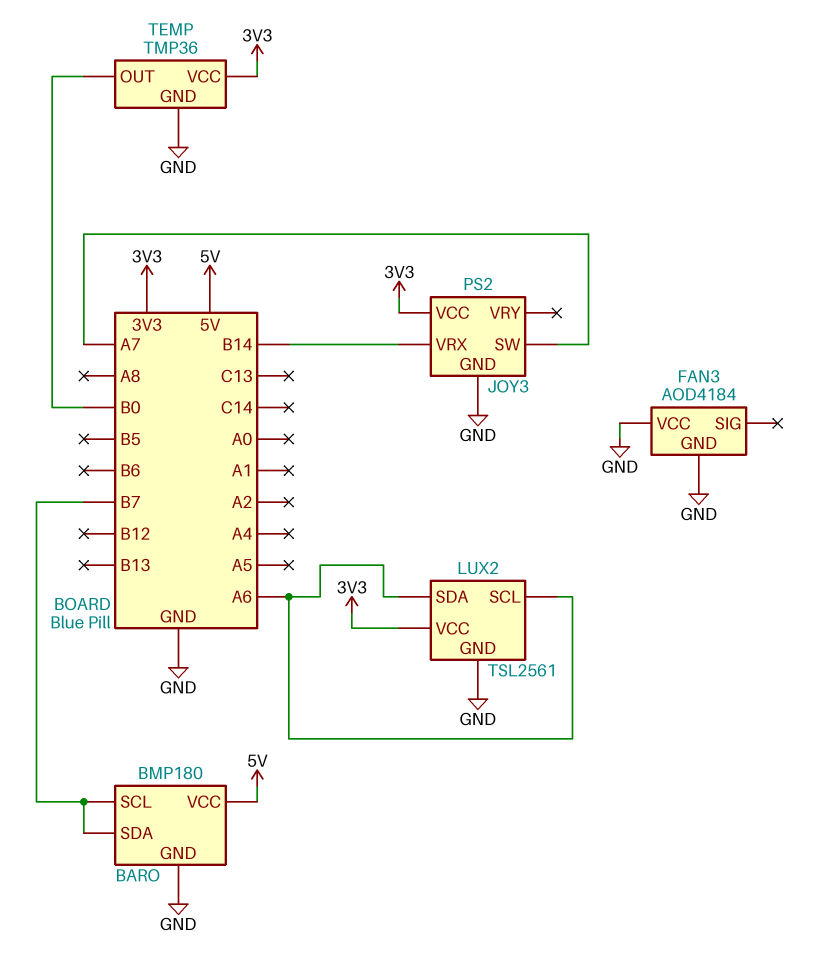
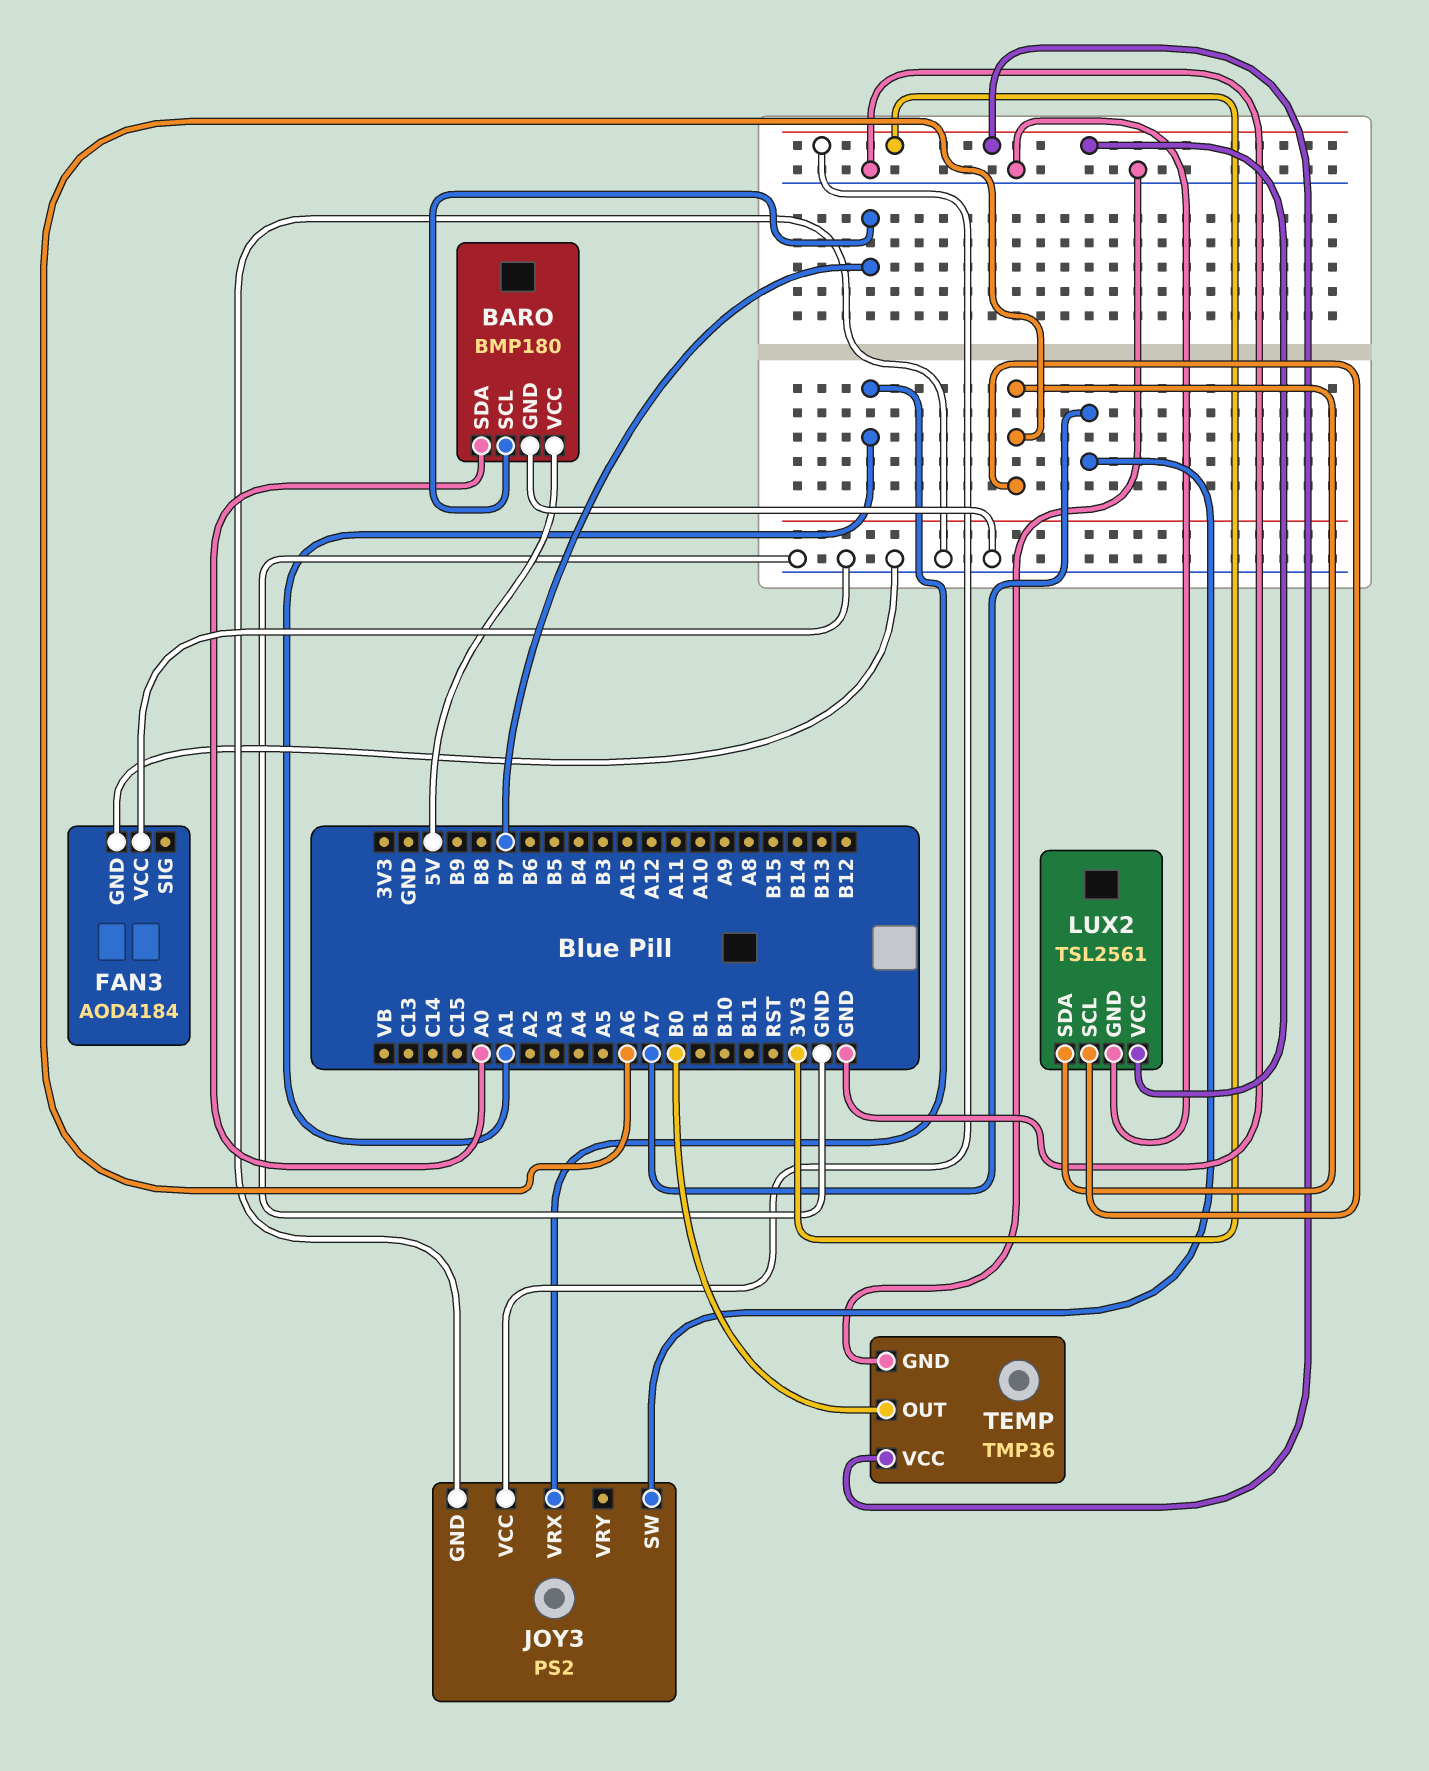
BARO pin SDA: B7 -> A0
JOY3 pin VRX: B14 -> A1

